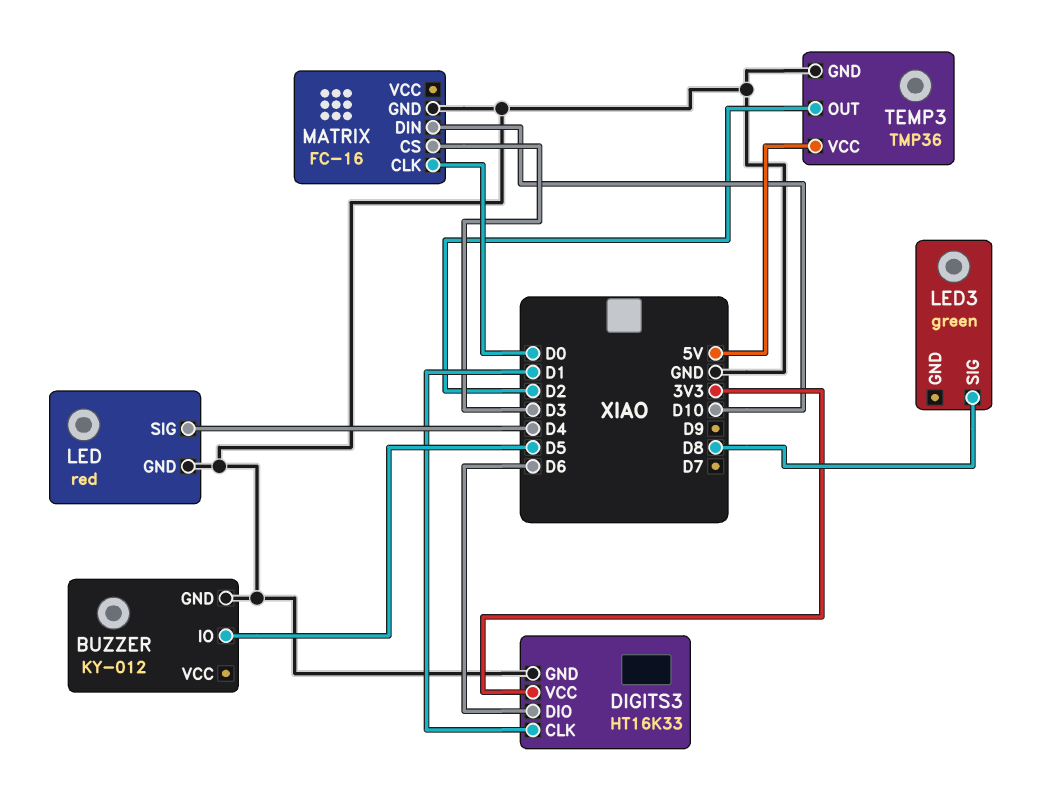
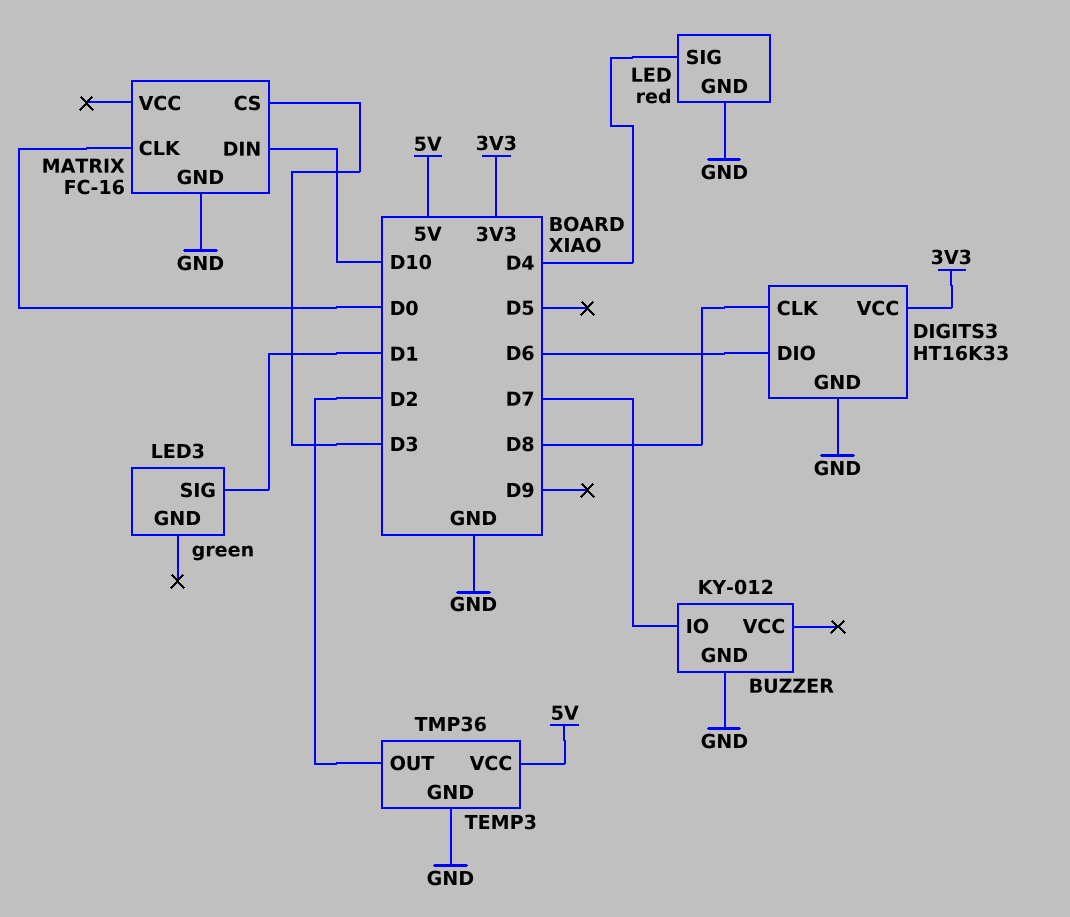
BUZZER pin IO: D5 -> D7
DIGITS3 pin CLK: D1 -> D8
LED3 pin SIG: D8 -> D1

